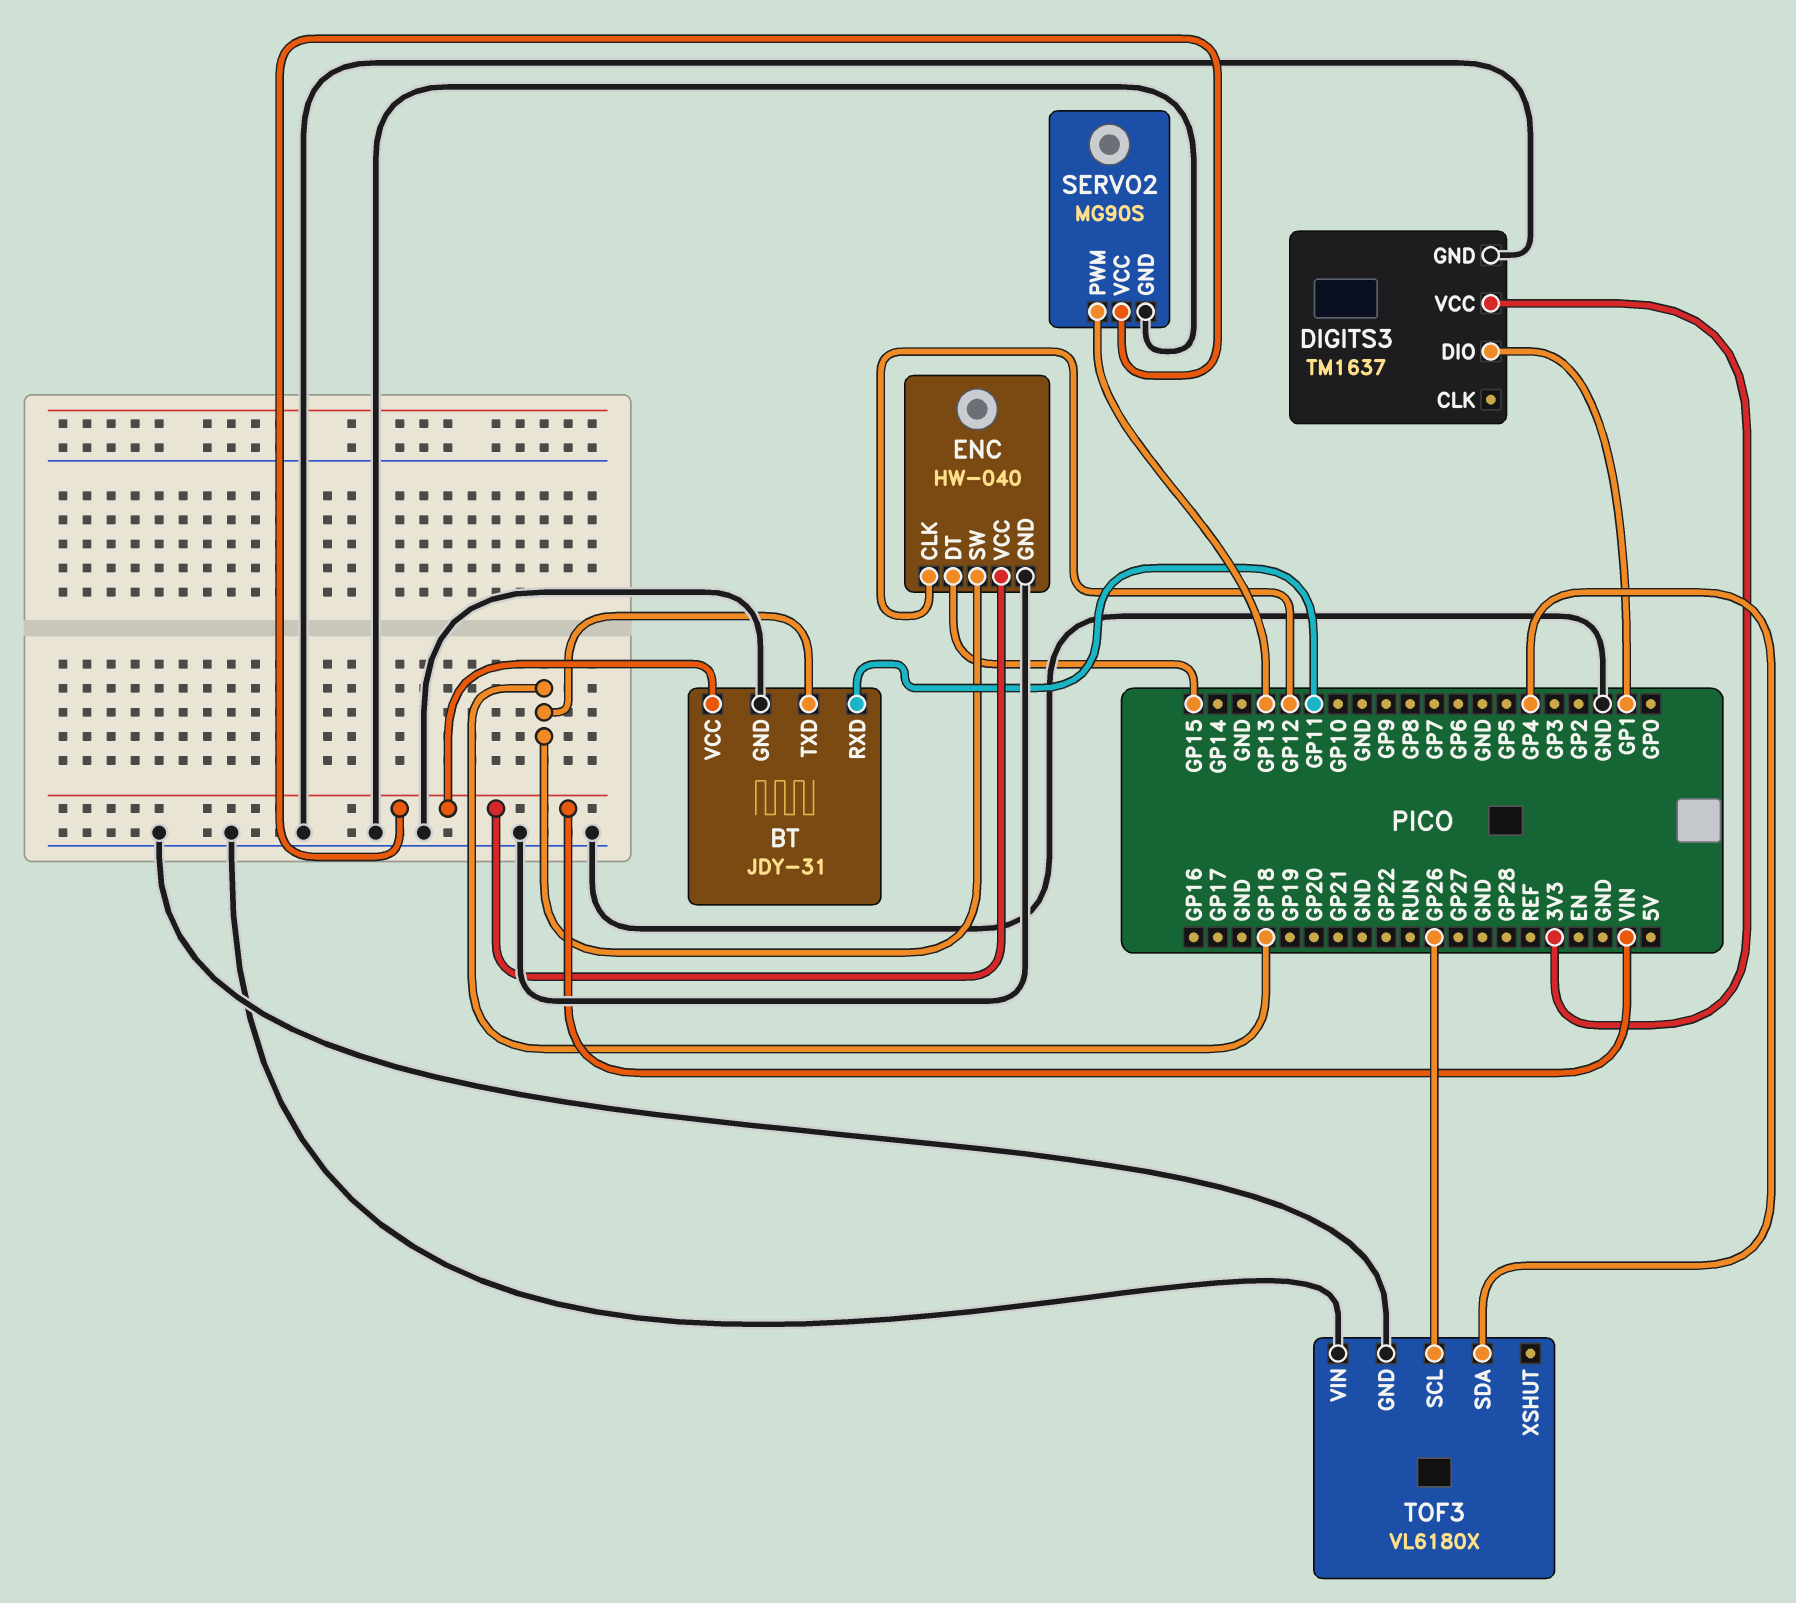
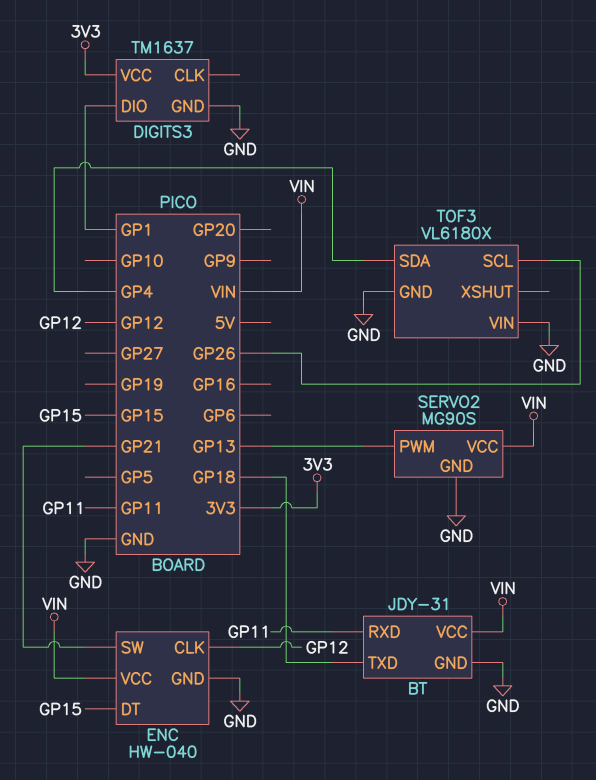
ENC pin SW: GP18 -> GP21

